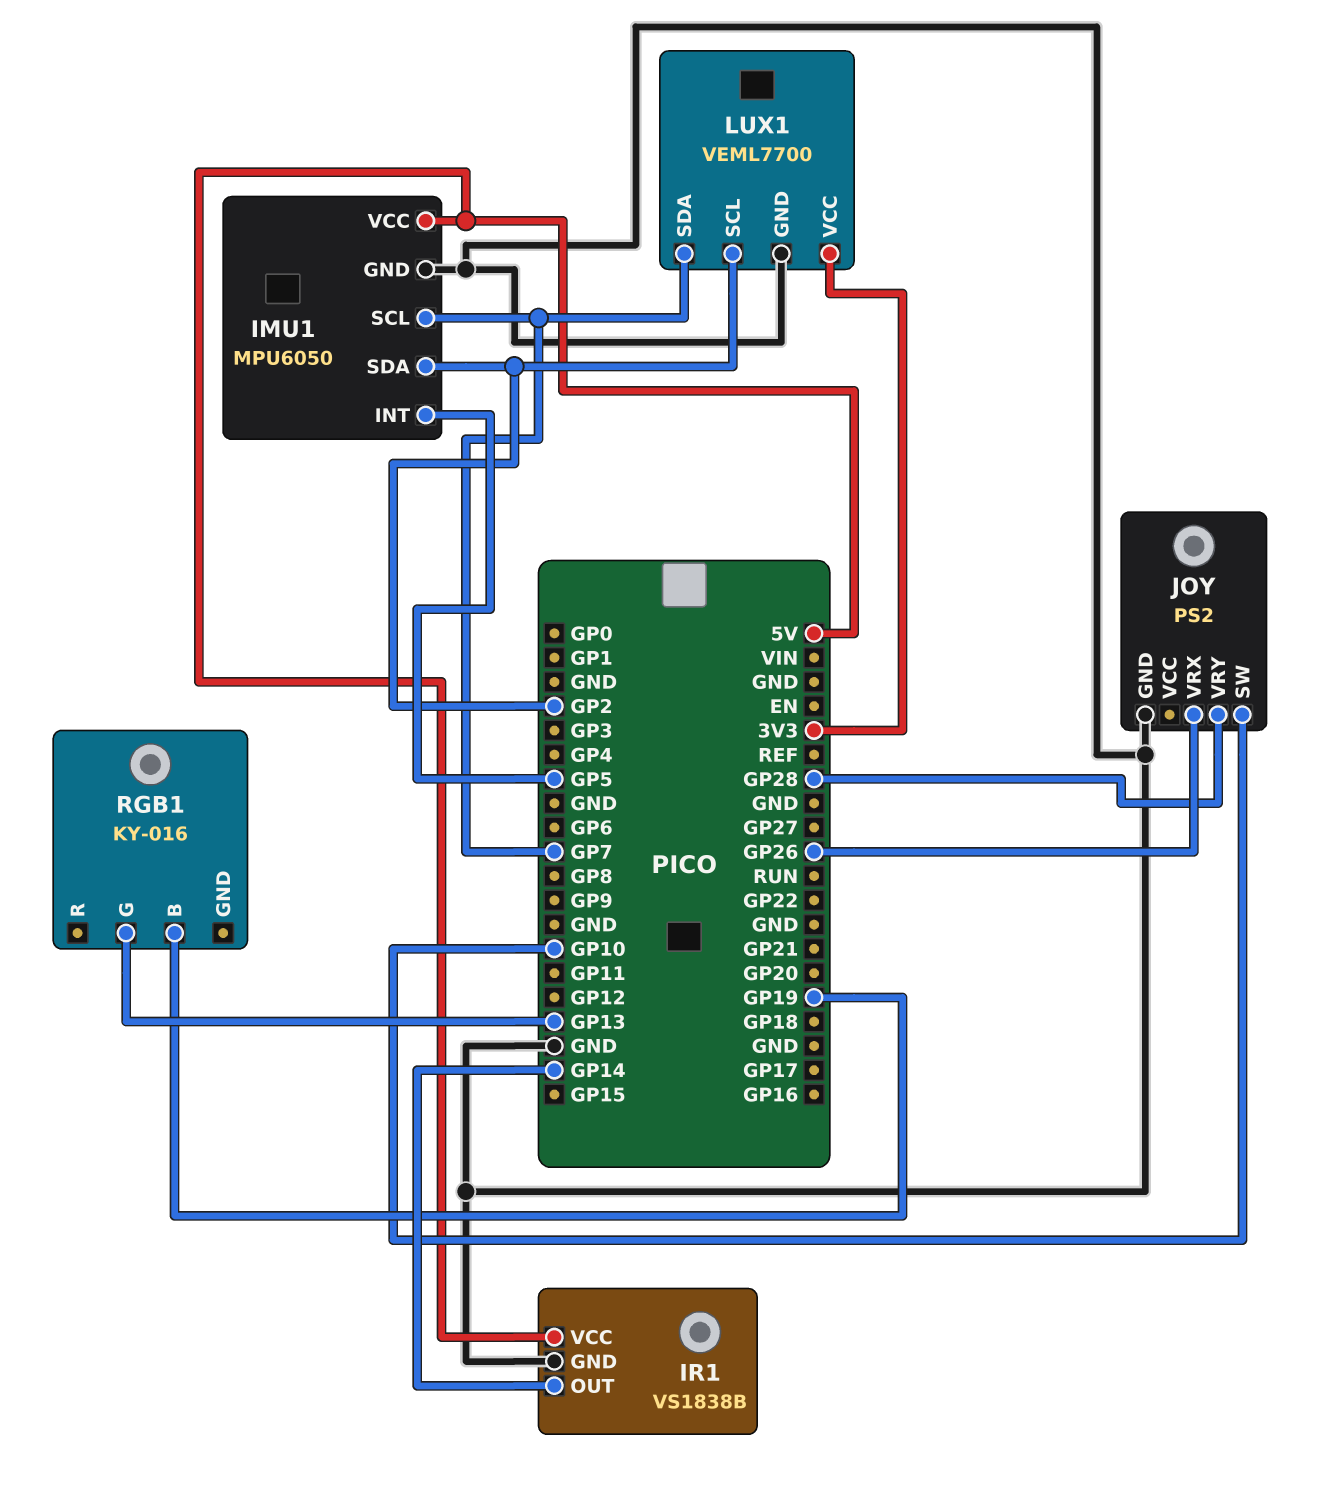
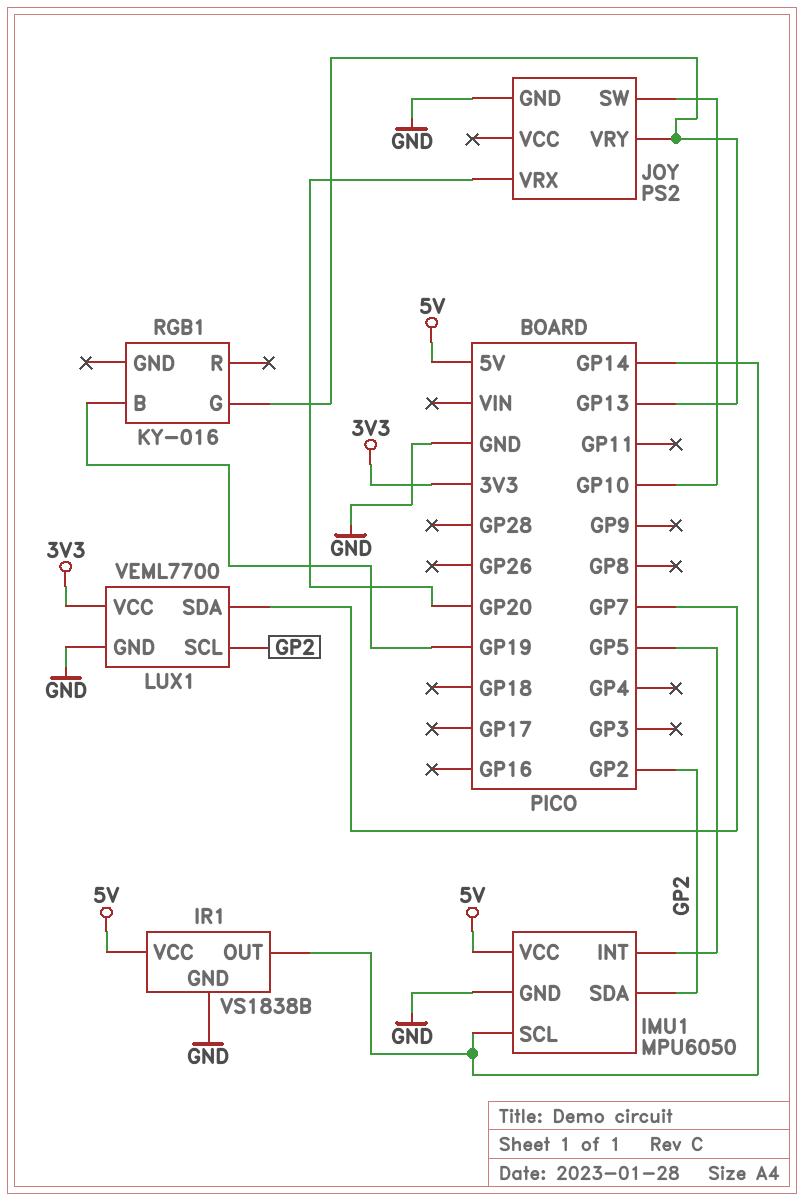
IMU1 pin SCL: GP7 -> GP14
JOY pin VRX: GP26 -> GP20
JOY pin VRY: GP28 -> GP13

